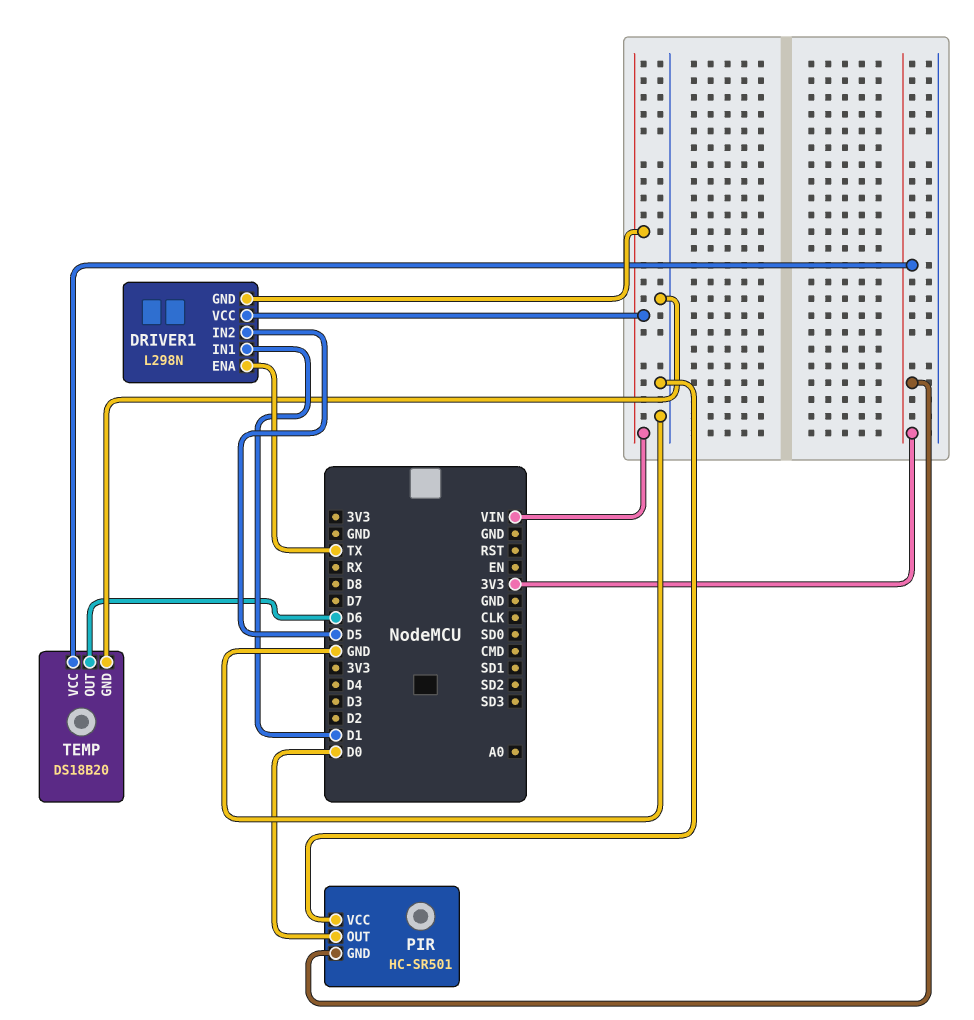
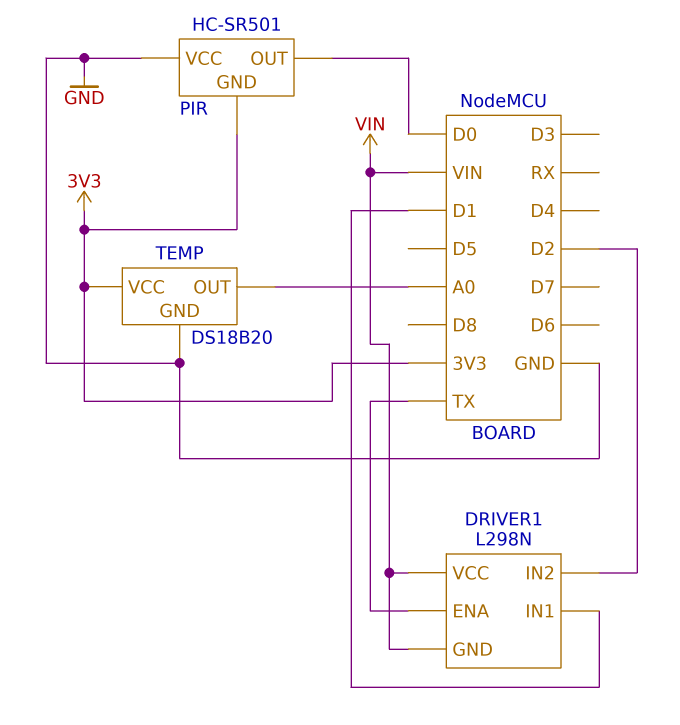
DRIVER1 pin IN2: D5 -> D2
TEMP pin OUT: D6 -> A0

